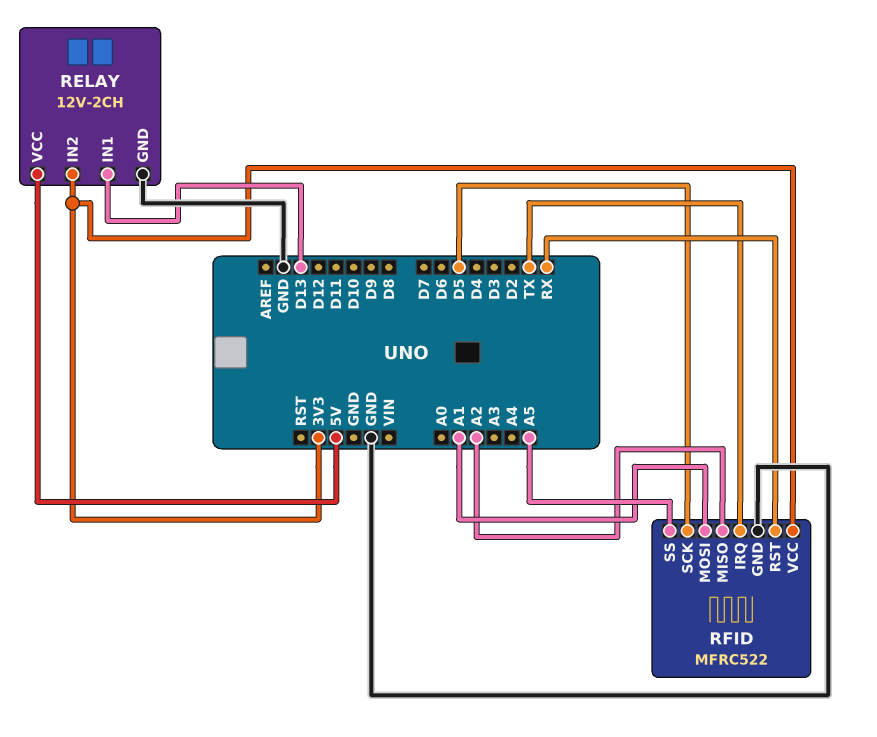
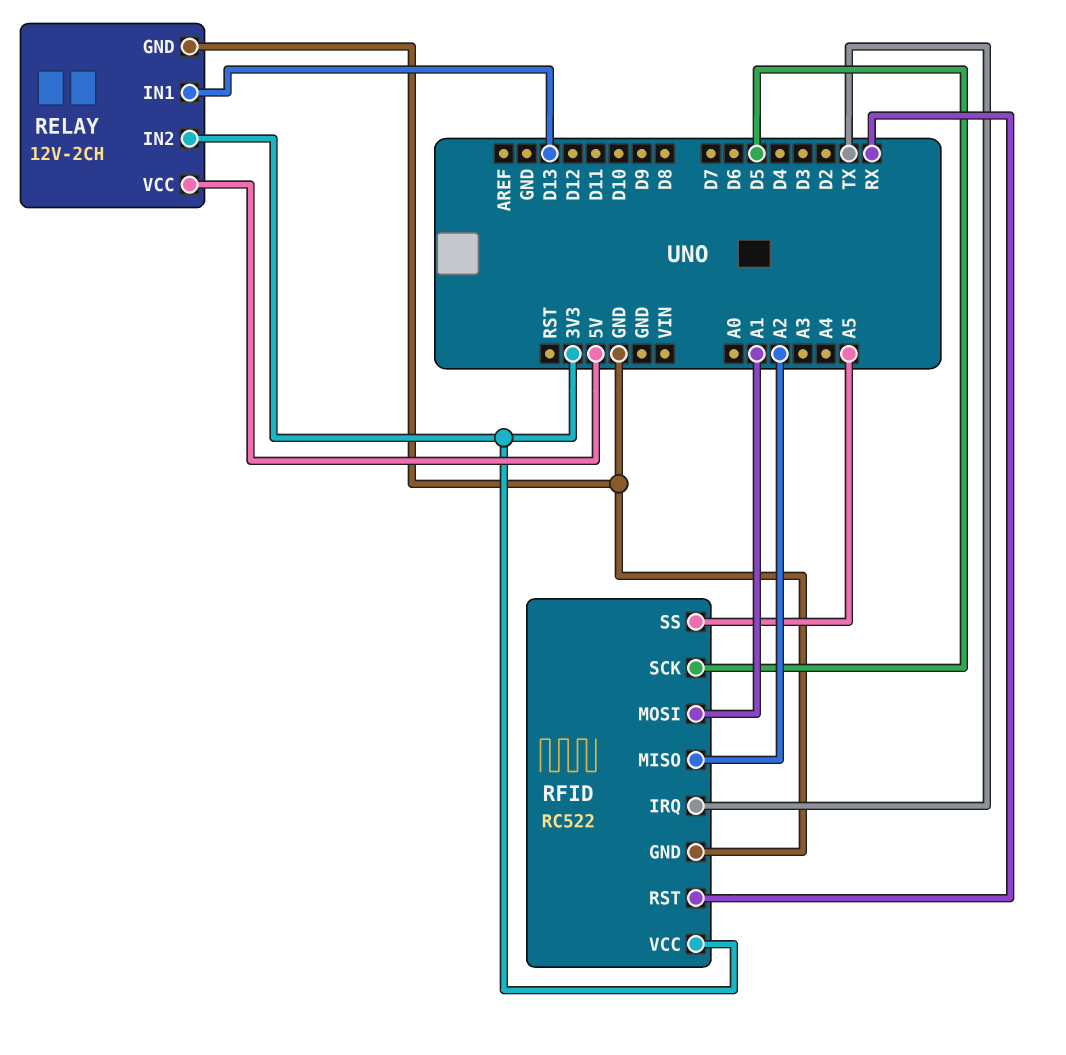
RFID: MFRC522 -> RC522

